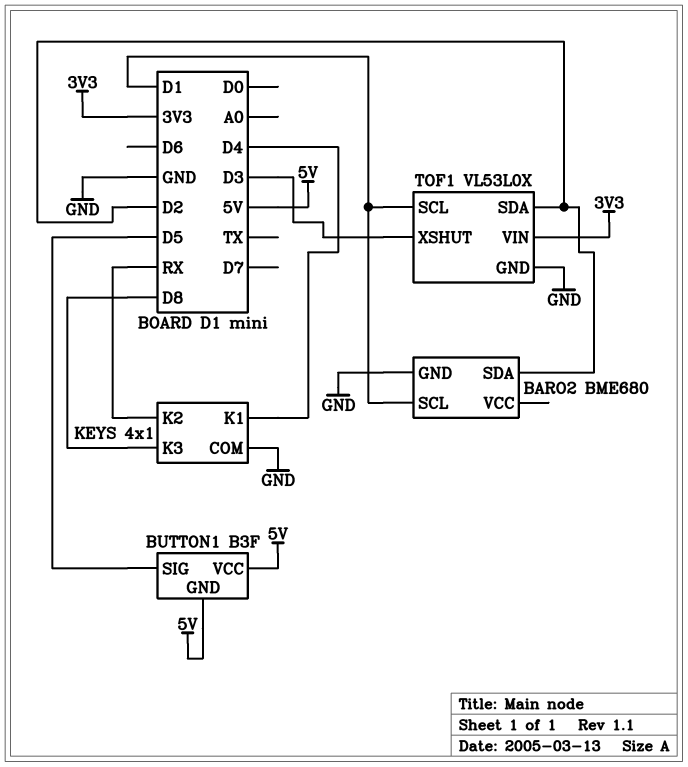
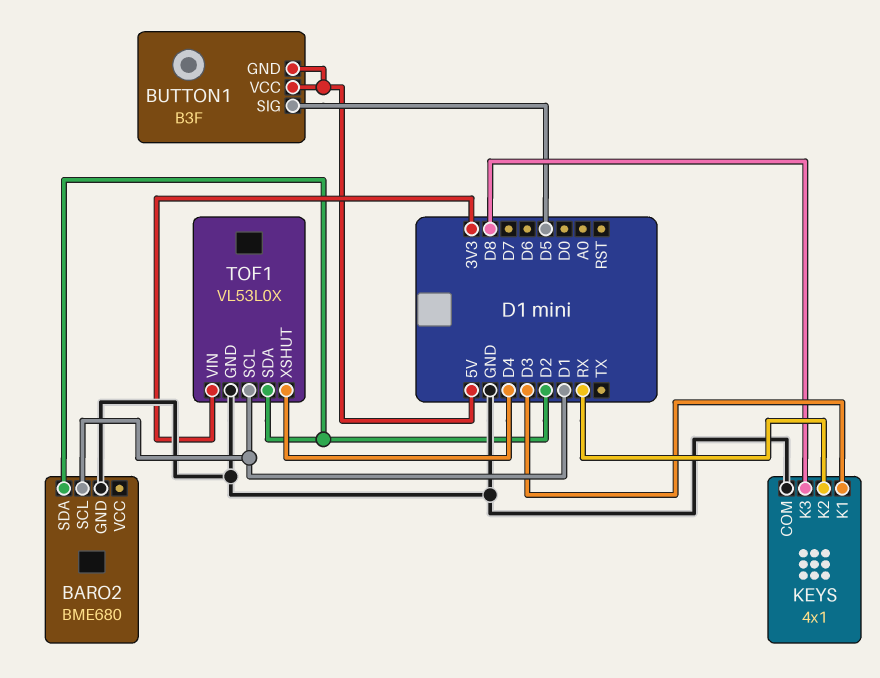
KEYS pin K1: D4 -> D3
TOF1 pin XSHUT: D3 -> D4

